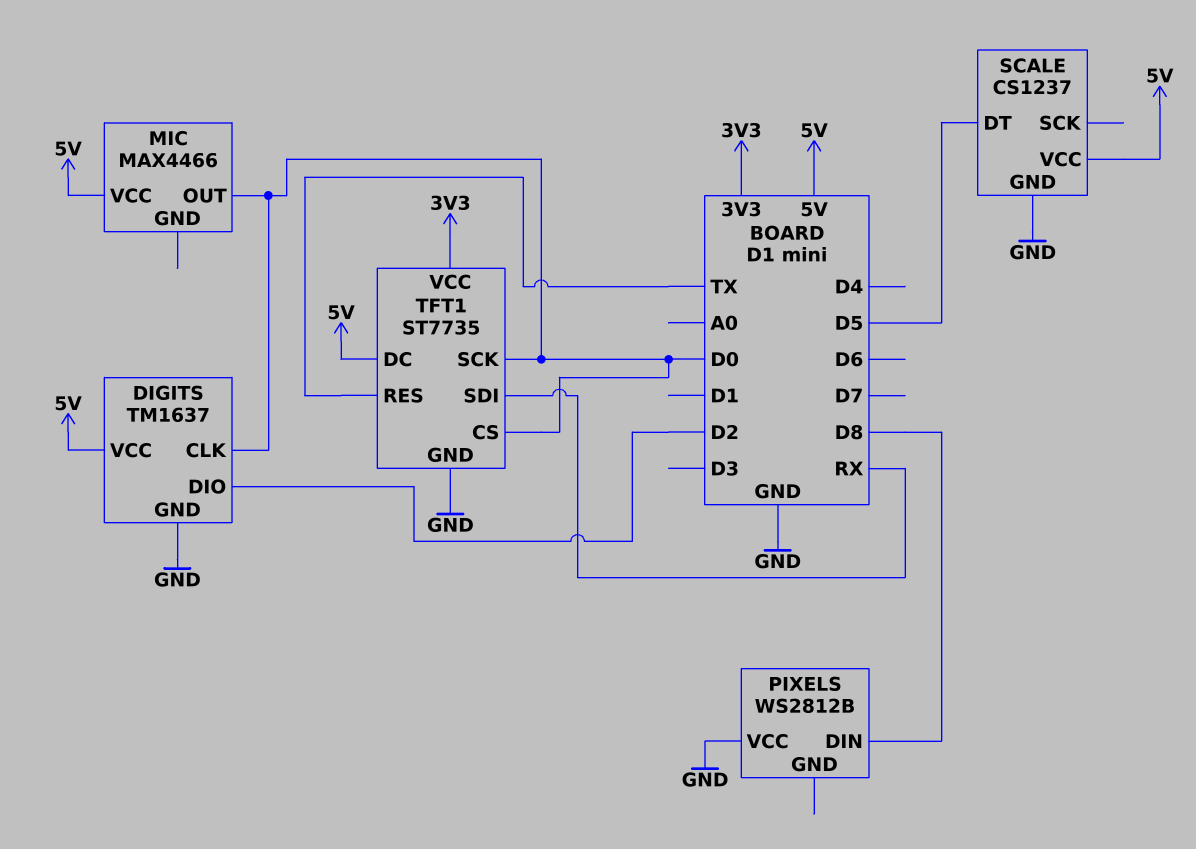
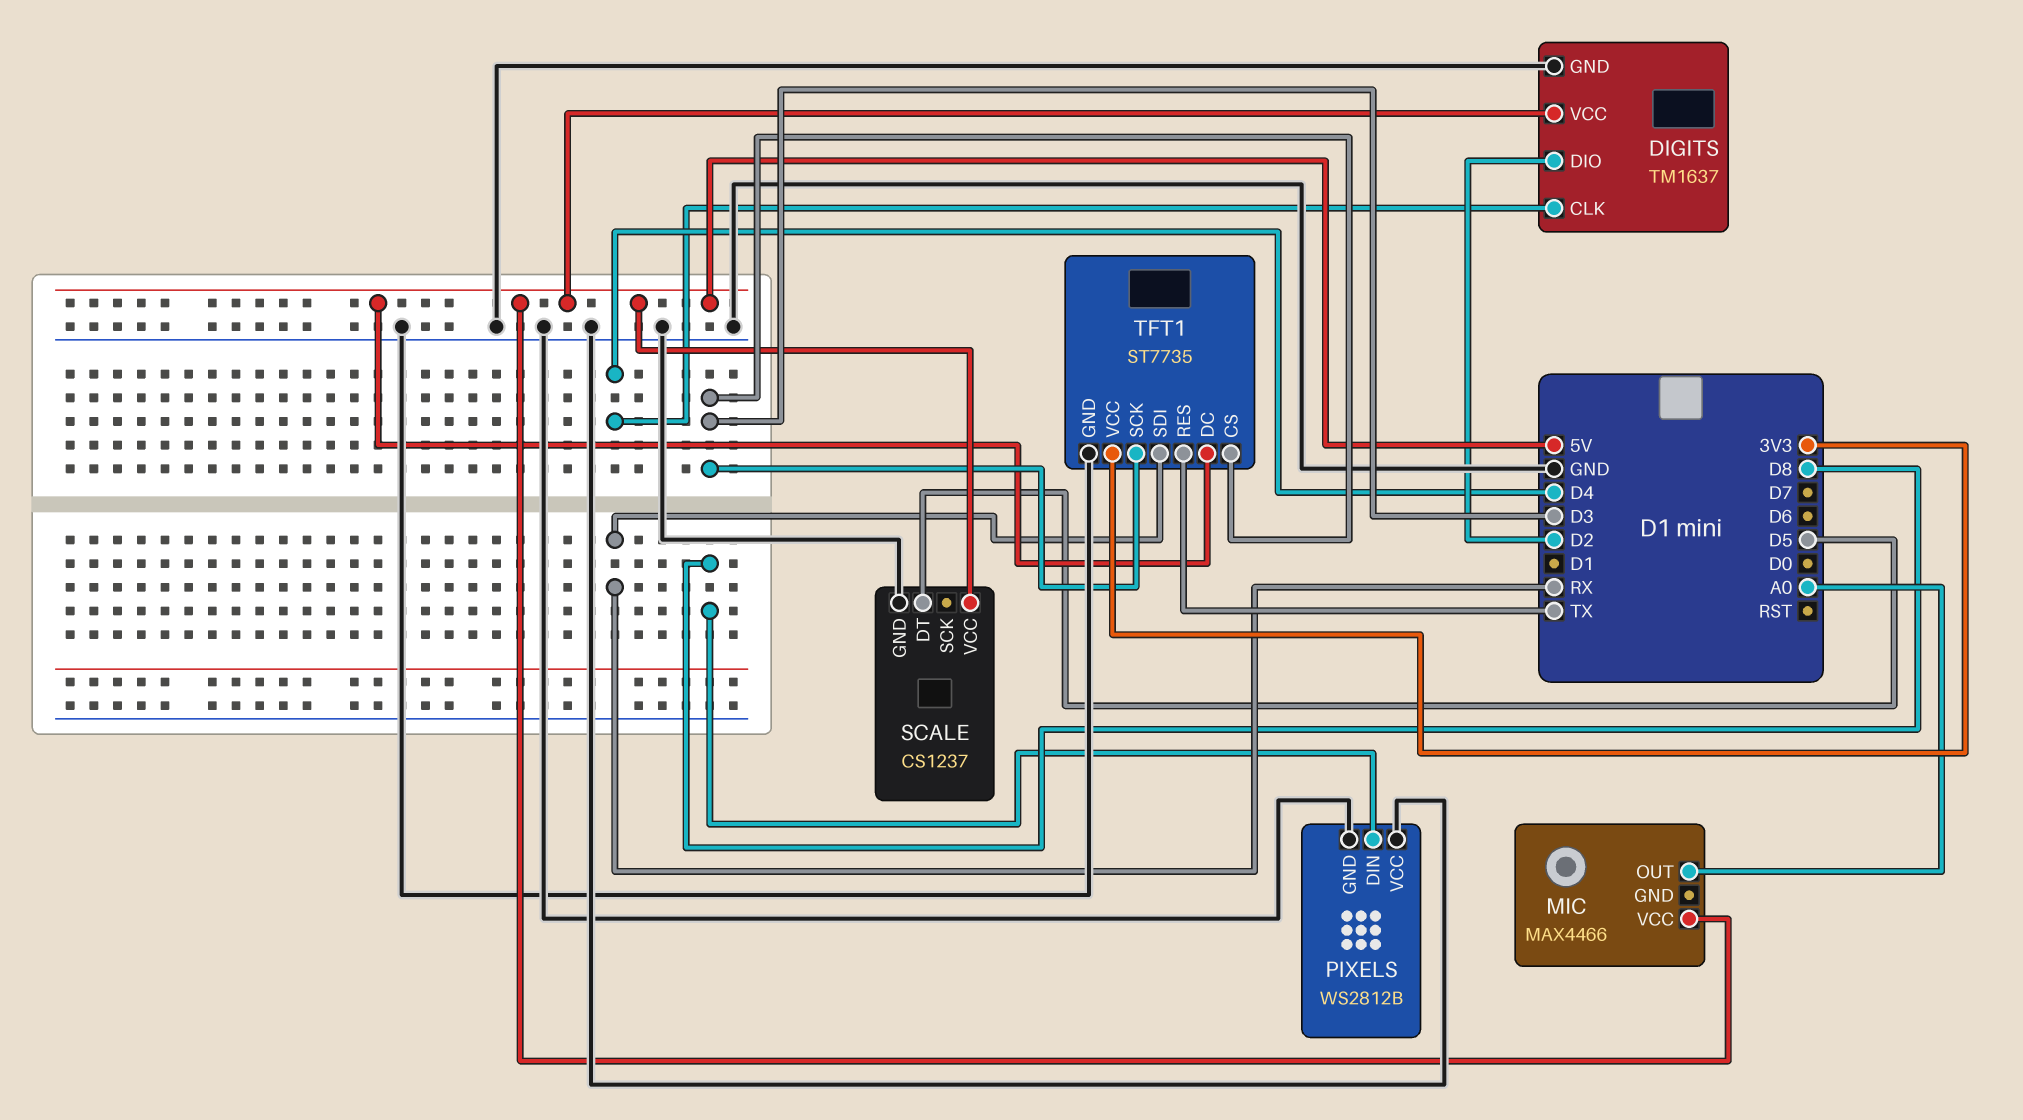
DIGITS pin CLK: D0 -> D4
MIC pin OUT: D0 -> A0
PIXELS pin GND: none -> GND
TFT1 pin CS: D0 -> D3
TFT1 pin SCK: D0 -> D3

